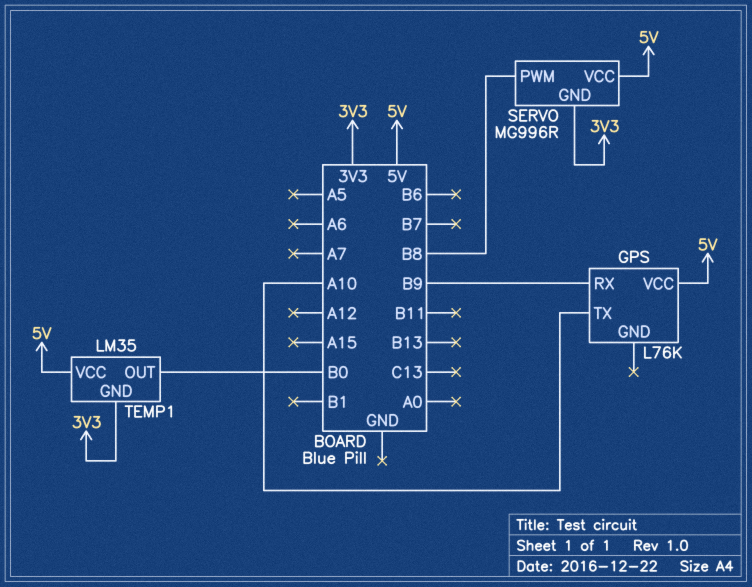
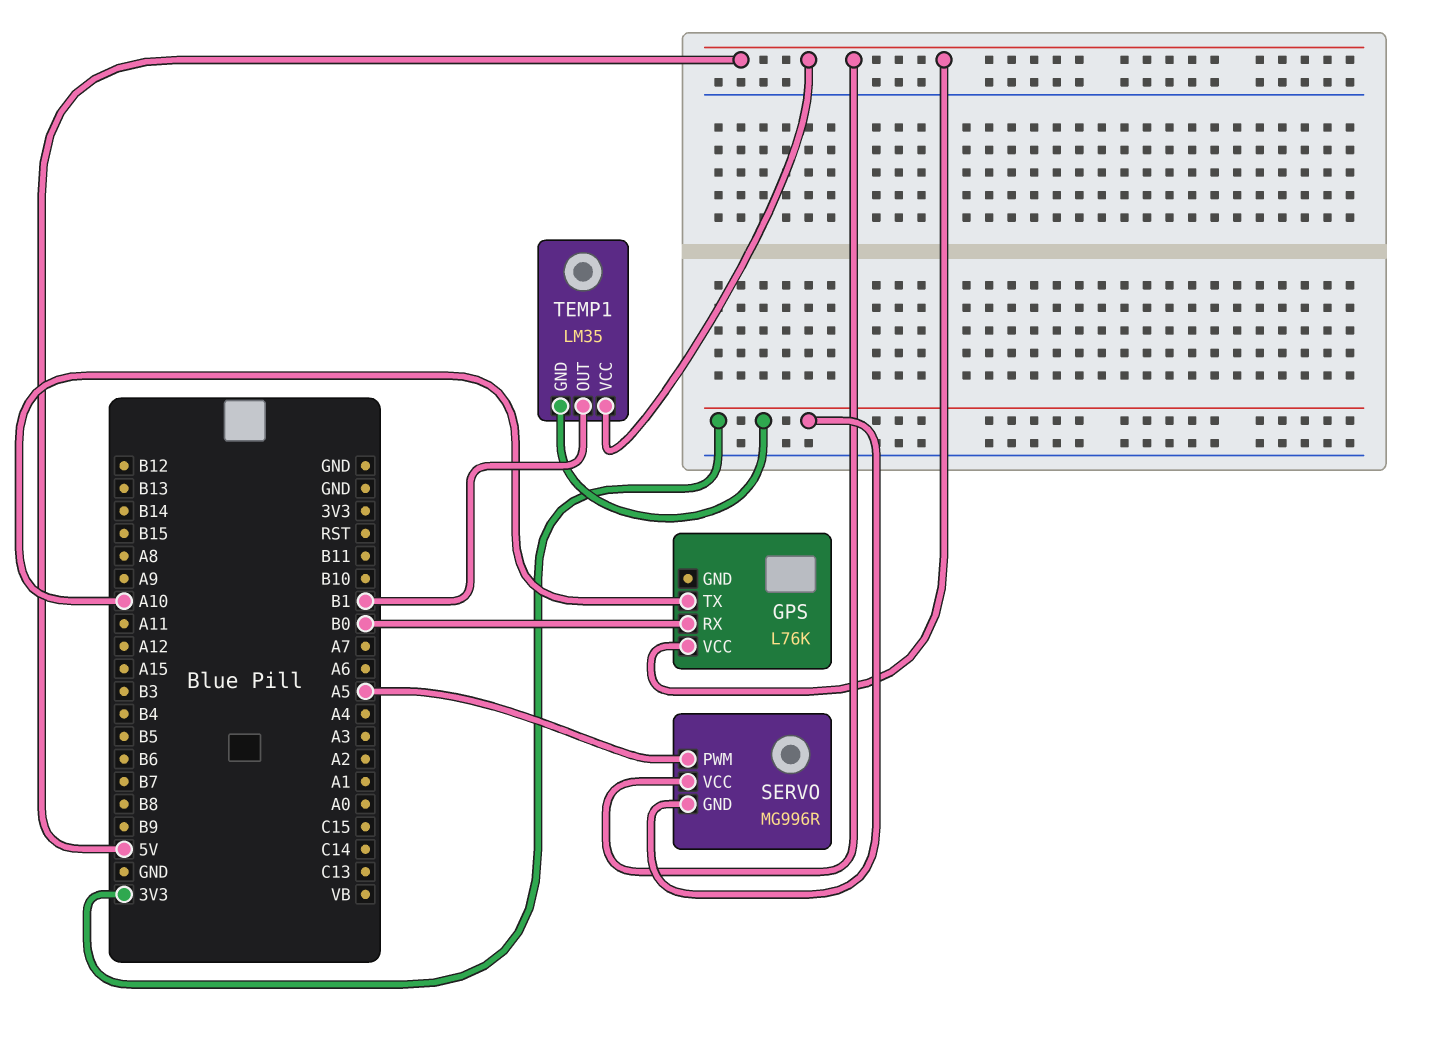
GPS pin RX: B9 -> B0
SERVO pin PWM: B8 -> A5
TEMP1 pin OUT: B0 -> B1

